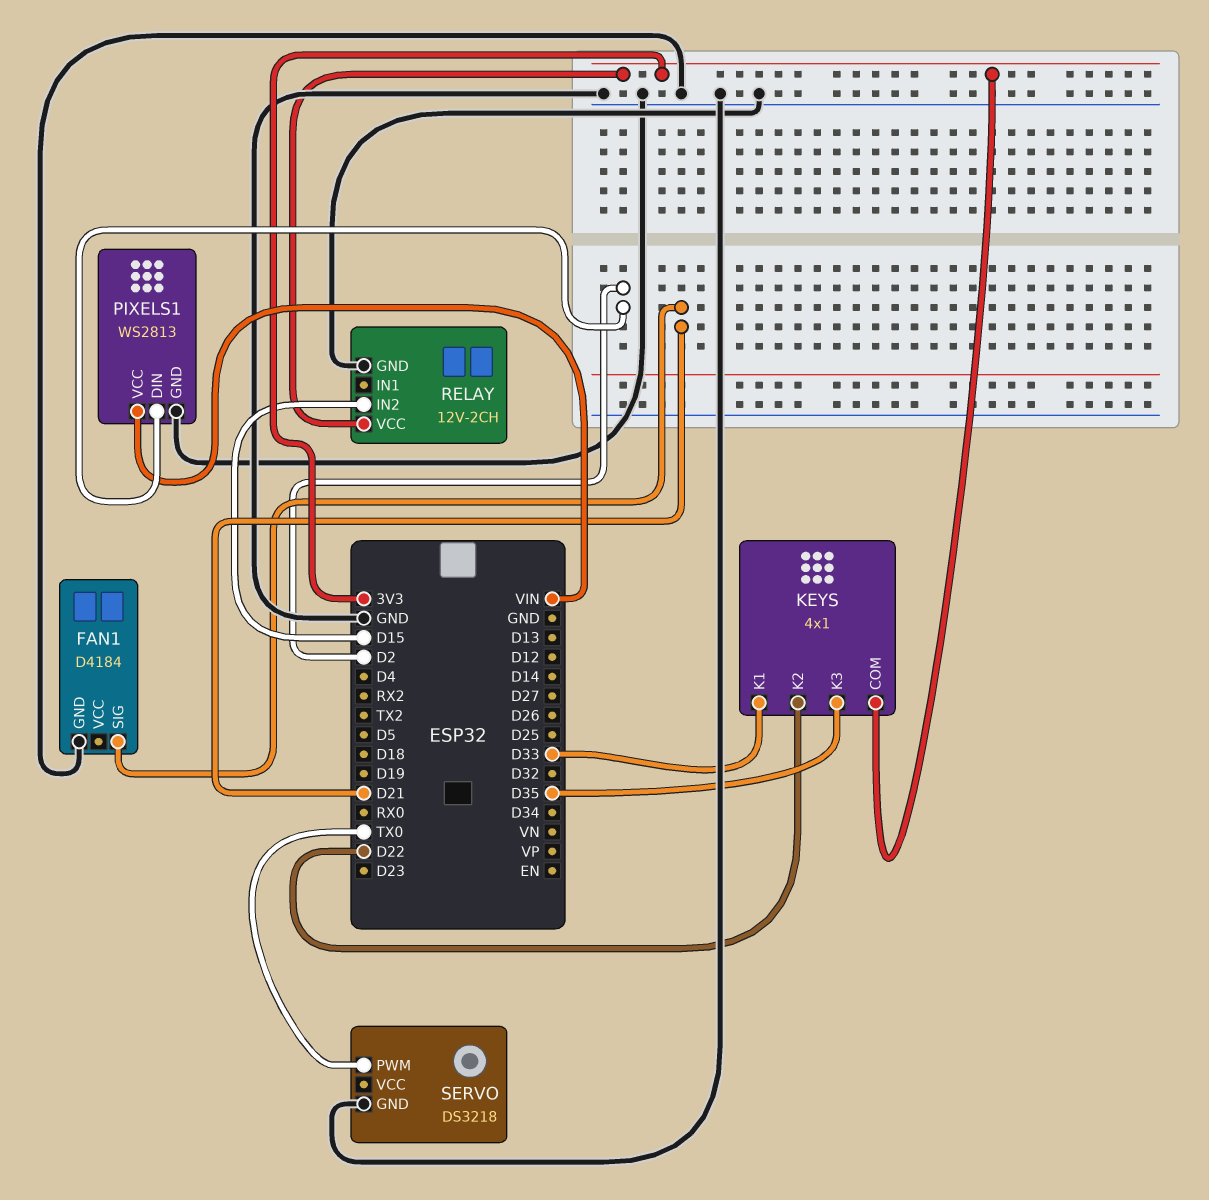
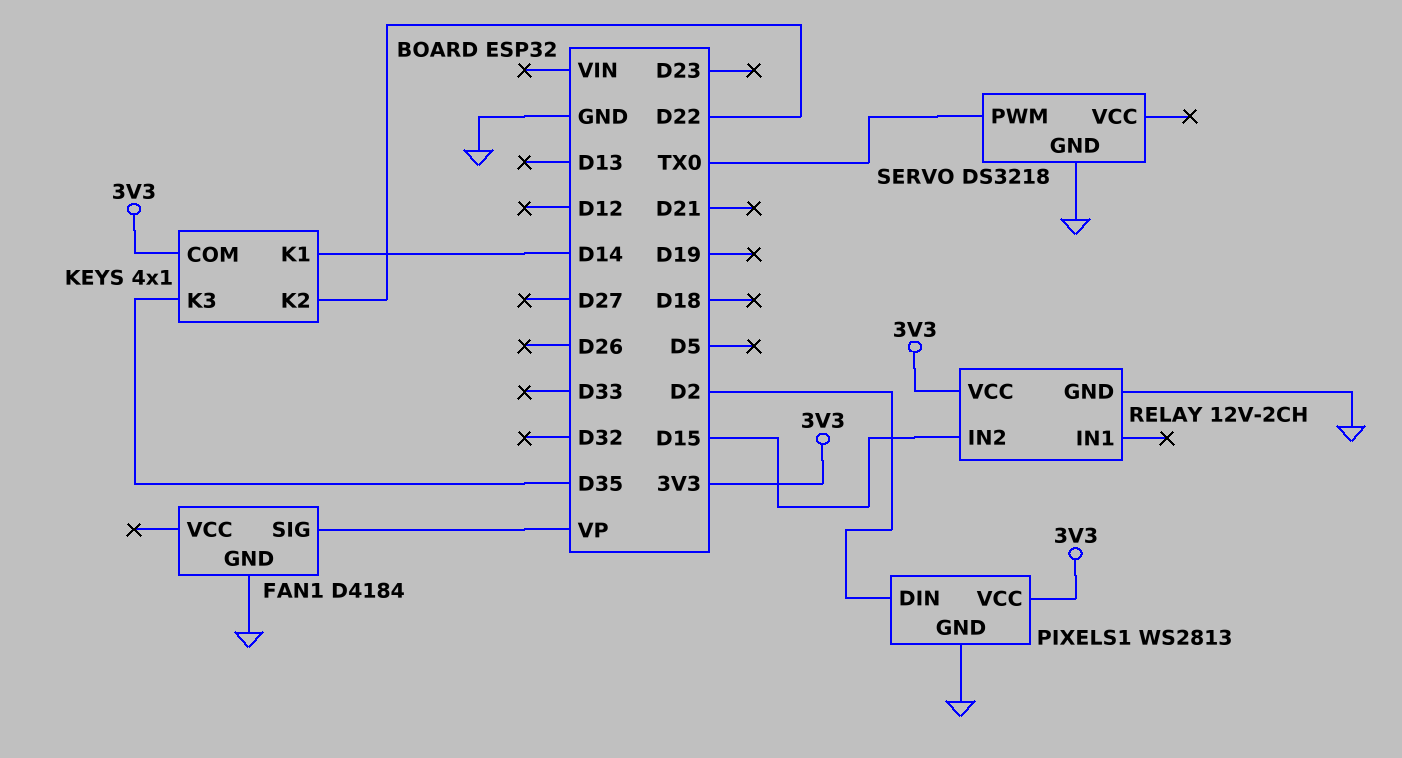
FAN1 pin SIG: D21 -> VP
KEYS pin K1: D33 -> D14
PIXELS1 pin VCC: VIN -> 3V3

